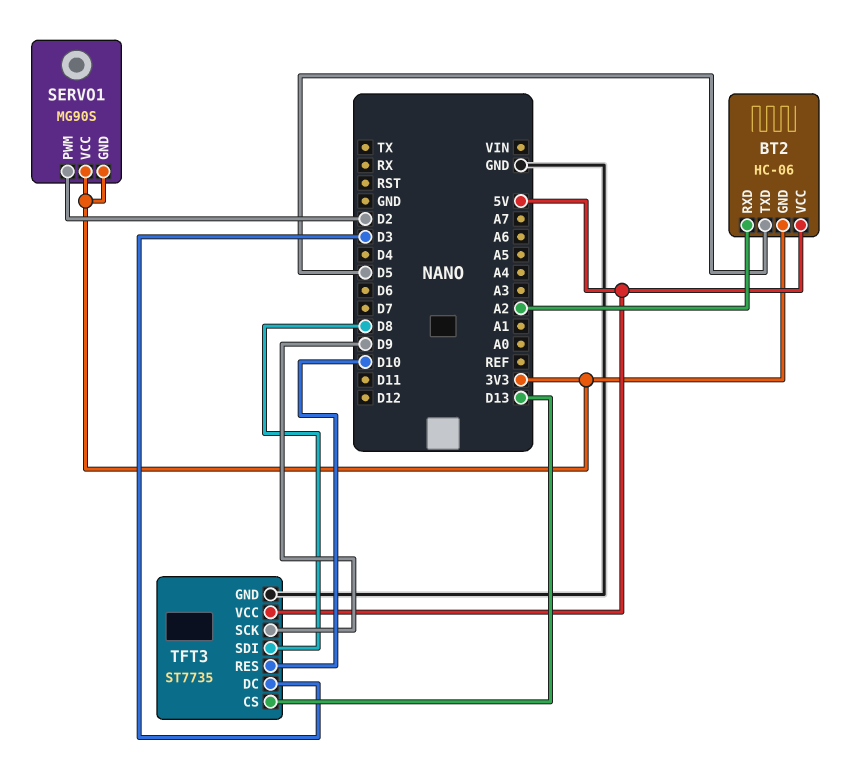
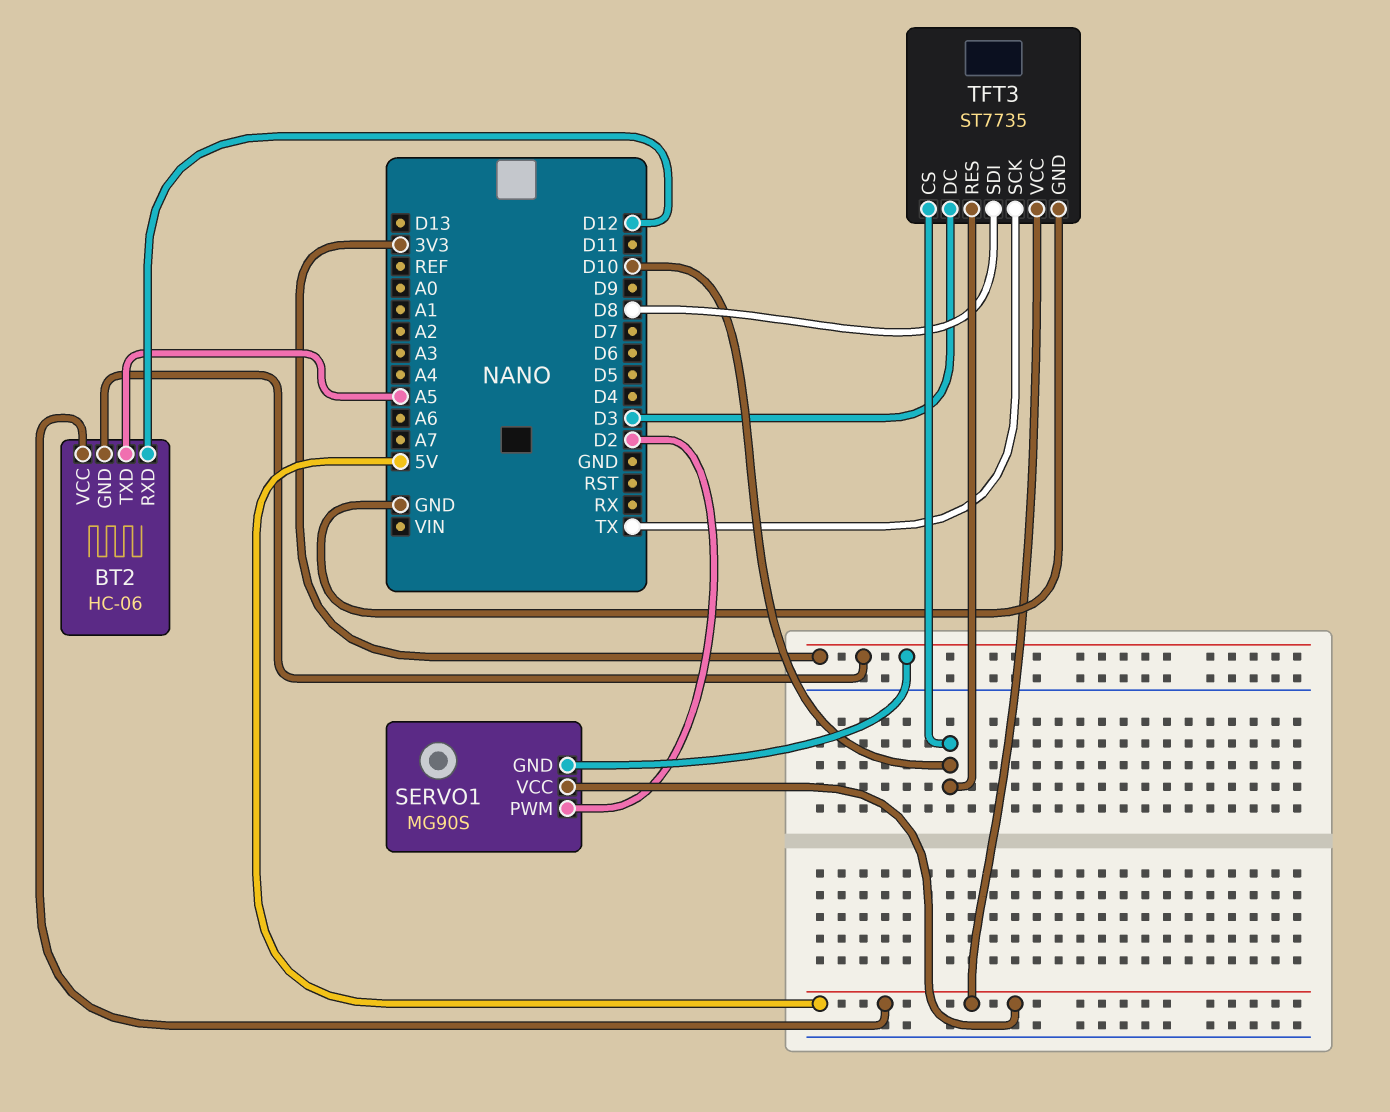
BT2 pin RXD: A2 -> D12
BT2 pin TXD: D5 -> A5
SERVO1 pin VCC: 3V3 -> 5V
TFT3 pin CS: D13 -> D10
TFT3 pin SCK: D9 -> TX

